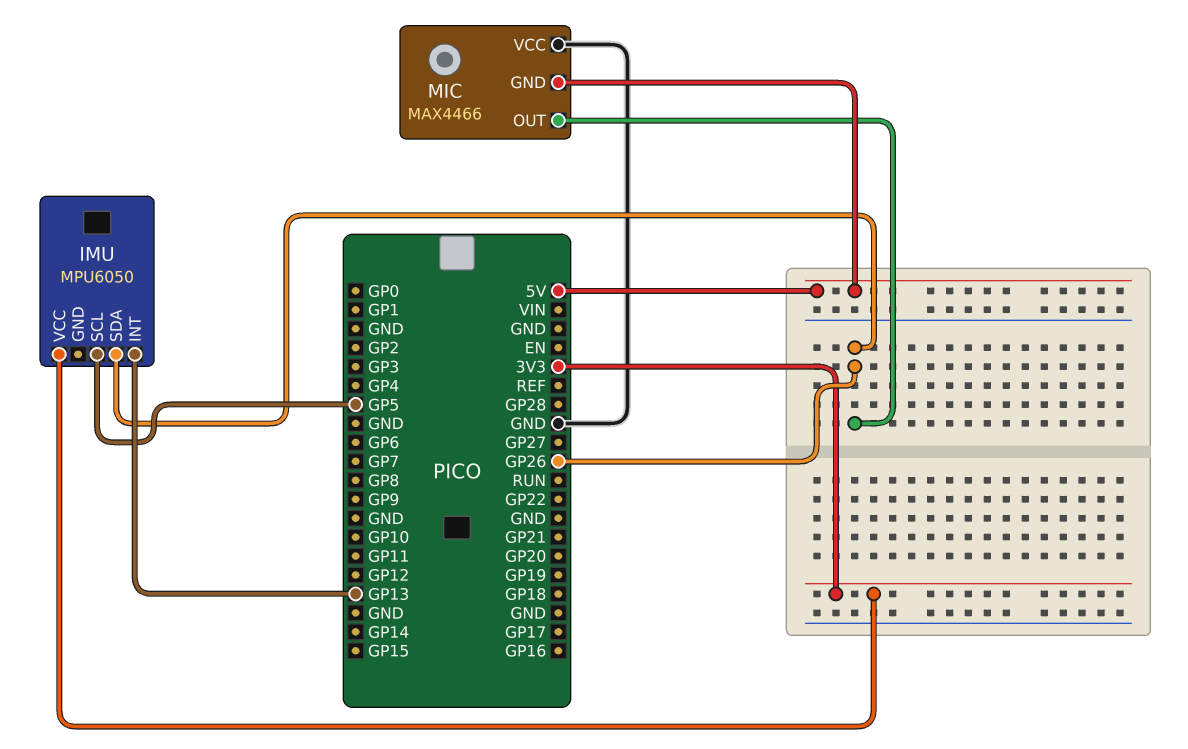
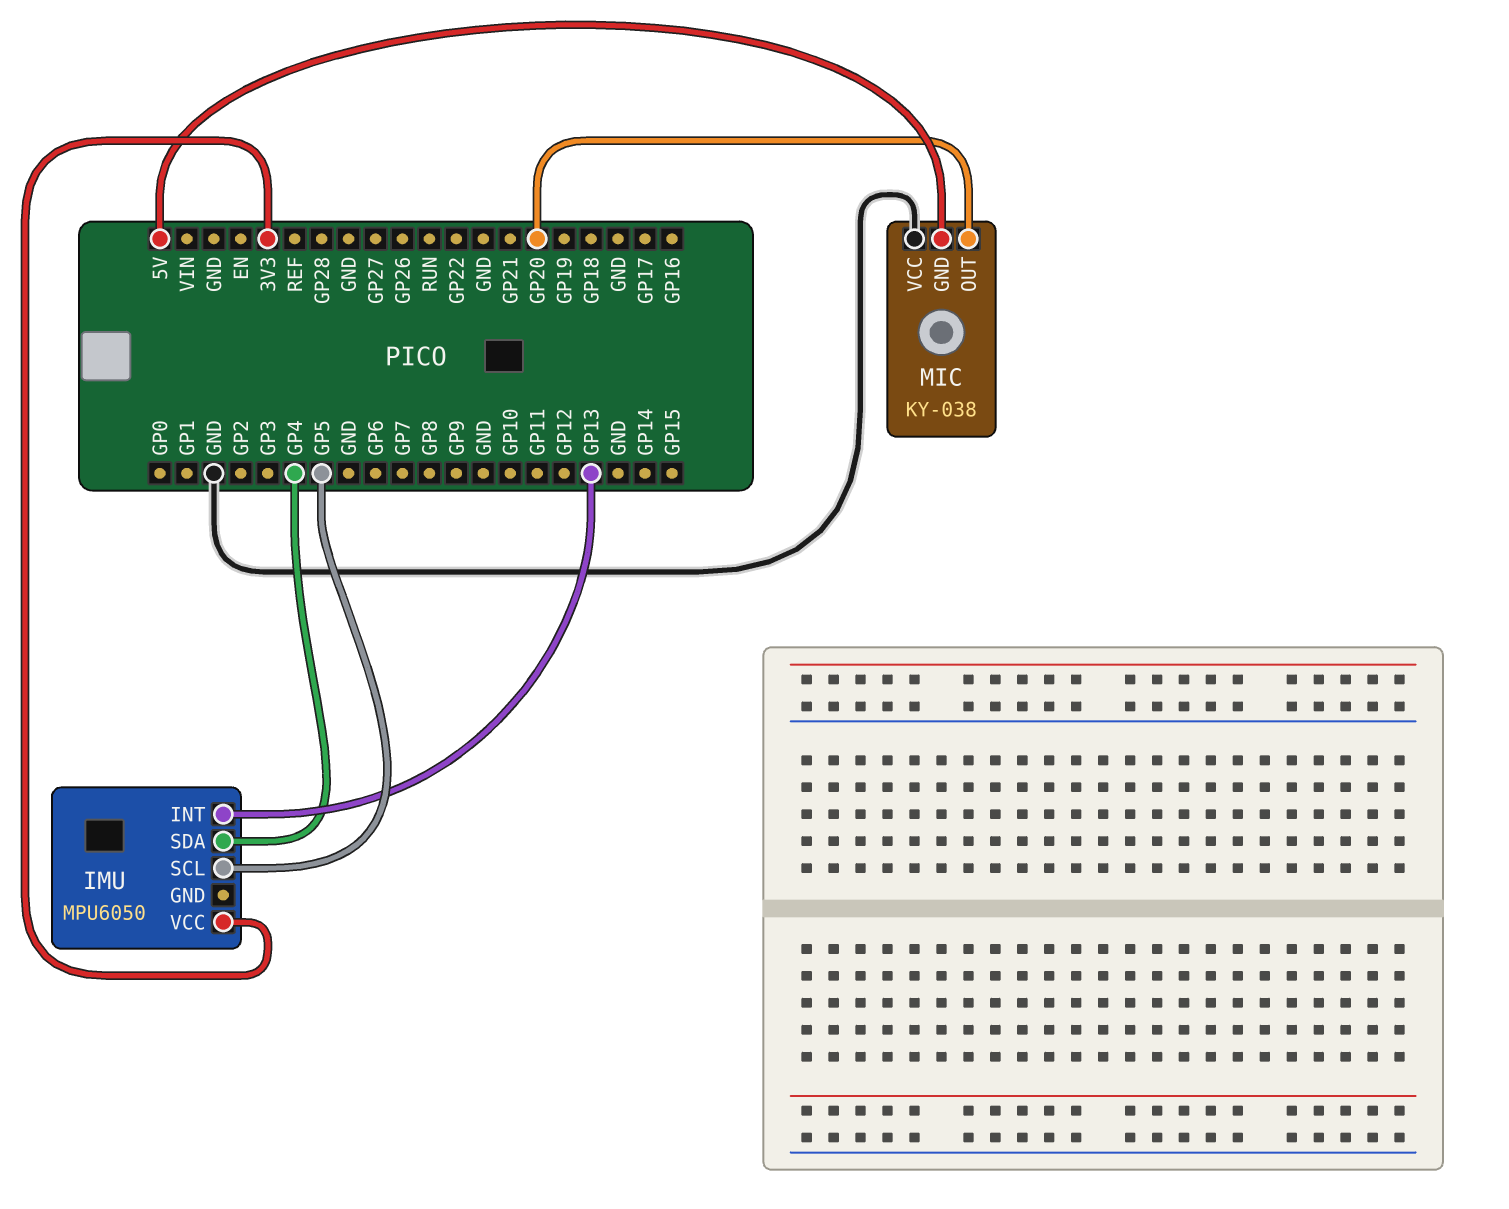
IMU pin SDA: GP26 -> GP4
MIC: MAX4466 -> KY-038
MIC pin OUT: GP26 -> GP20

